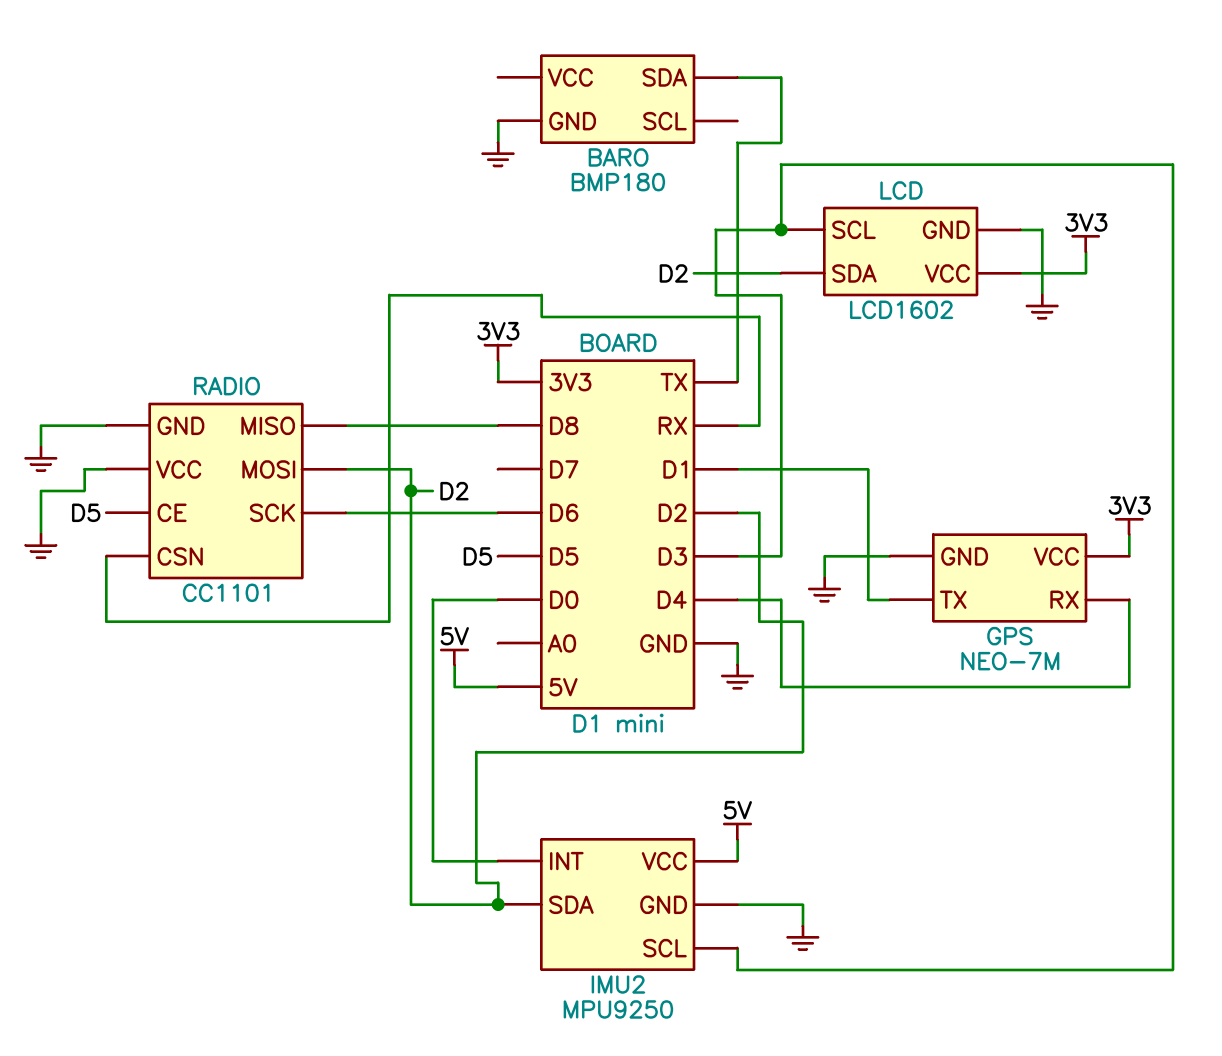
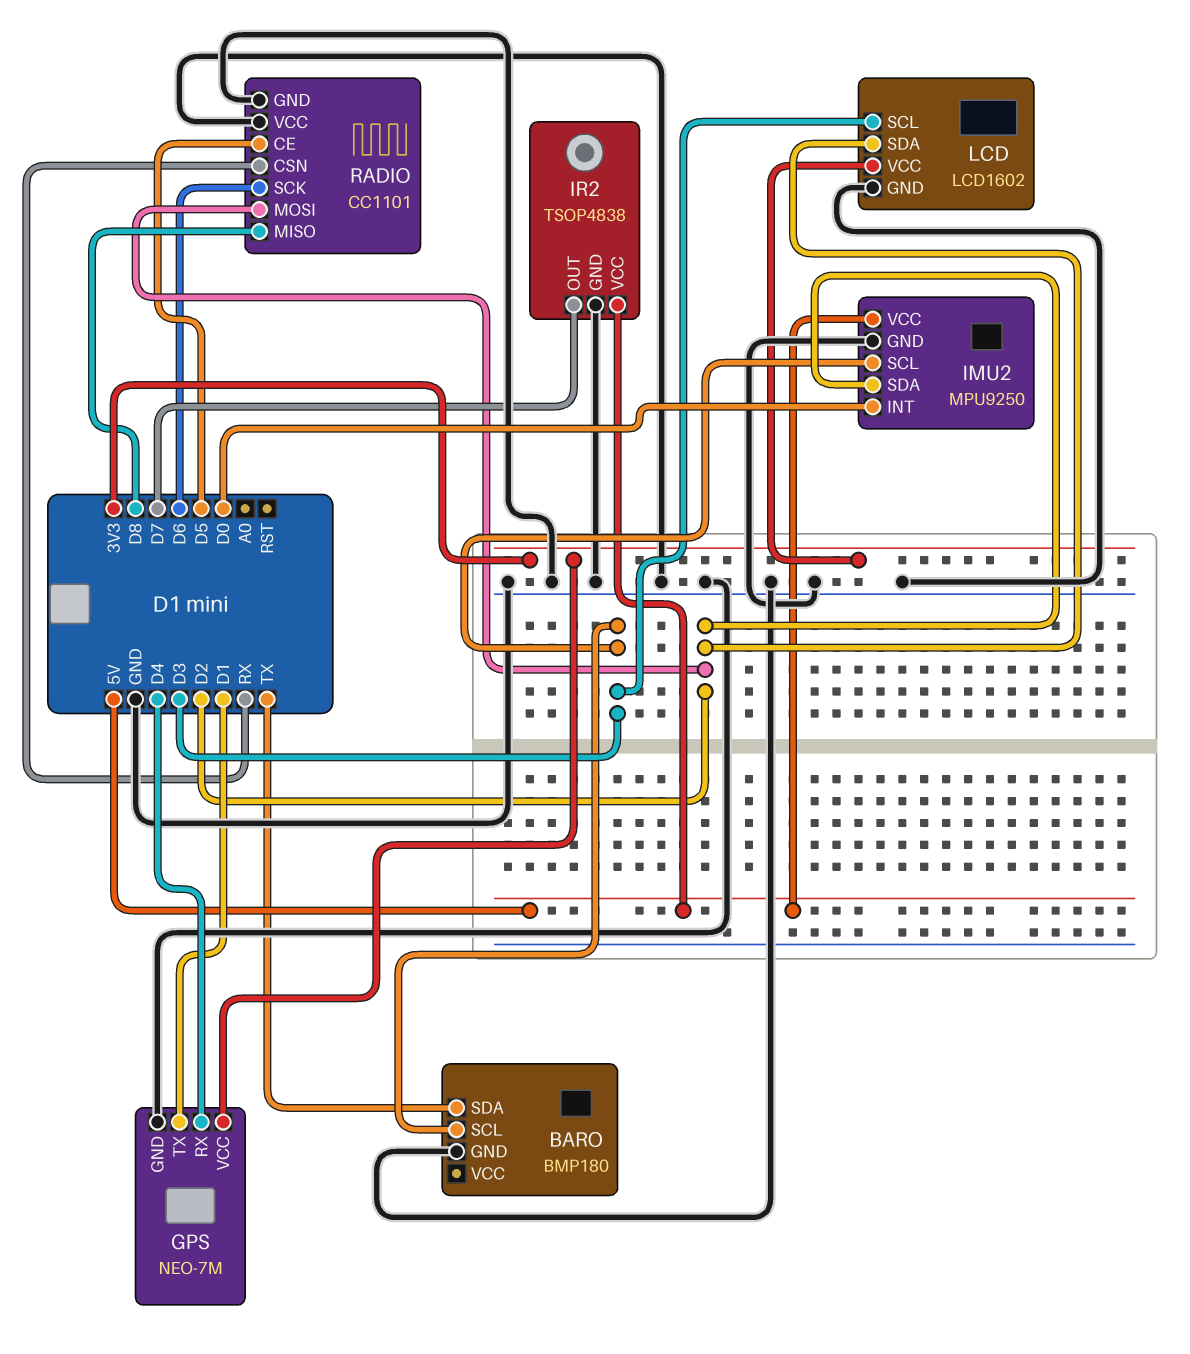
BARO pin SCL: none -> D3
IR2: none -> TSOP4838
IR2 pin GND: none -> GND
IR2 pin OUT: none -> D7
IR2 pin VCC: none -> 5V

